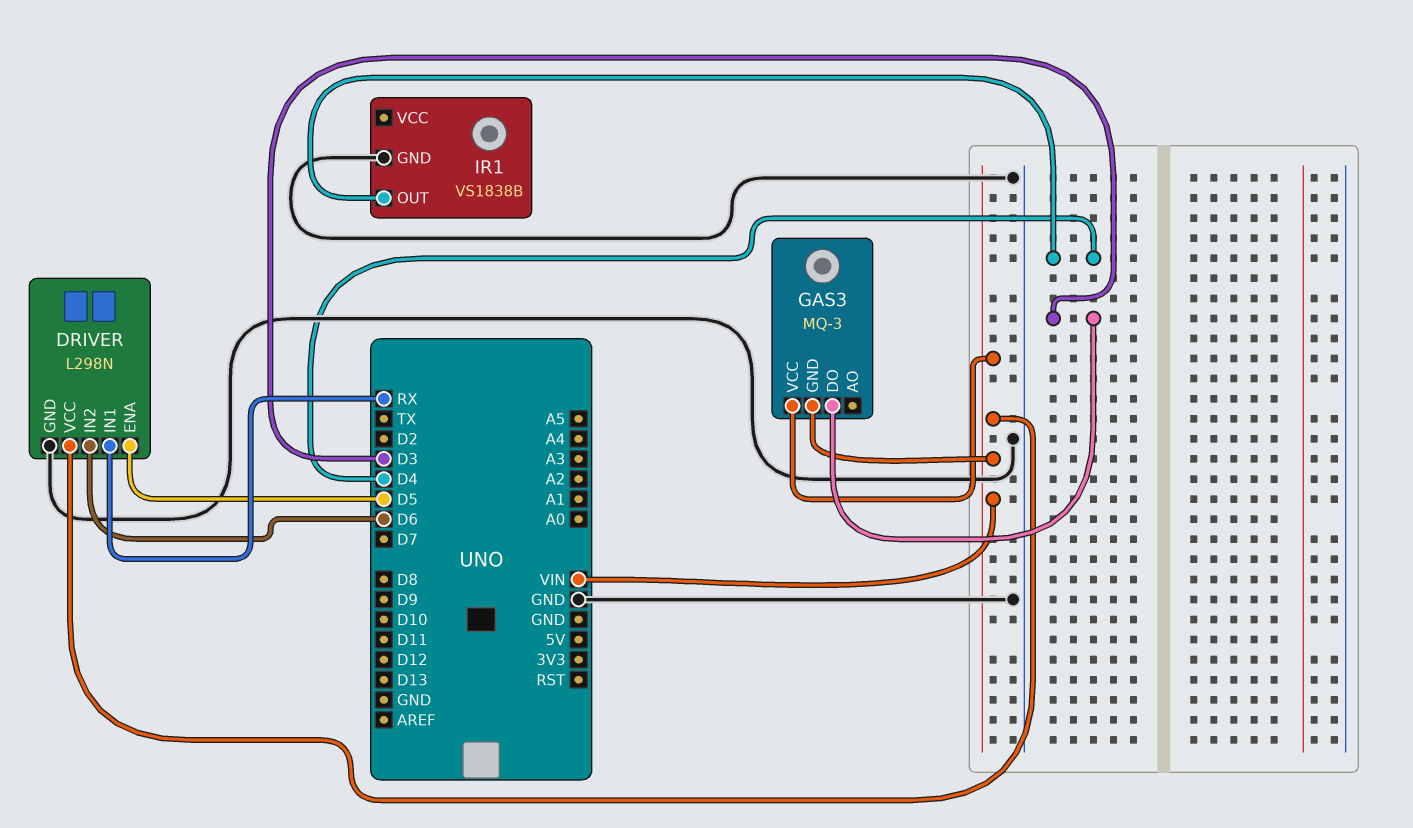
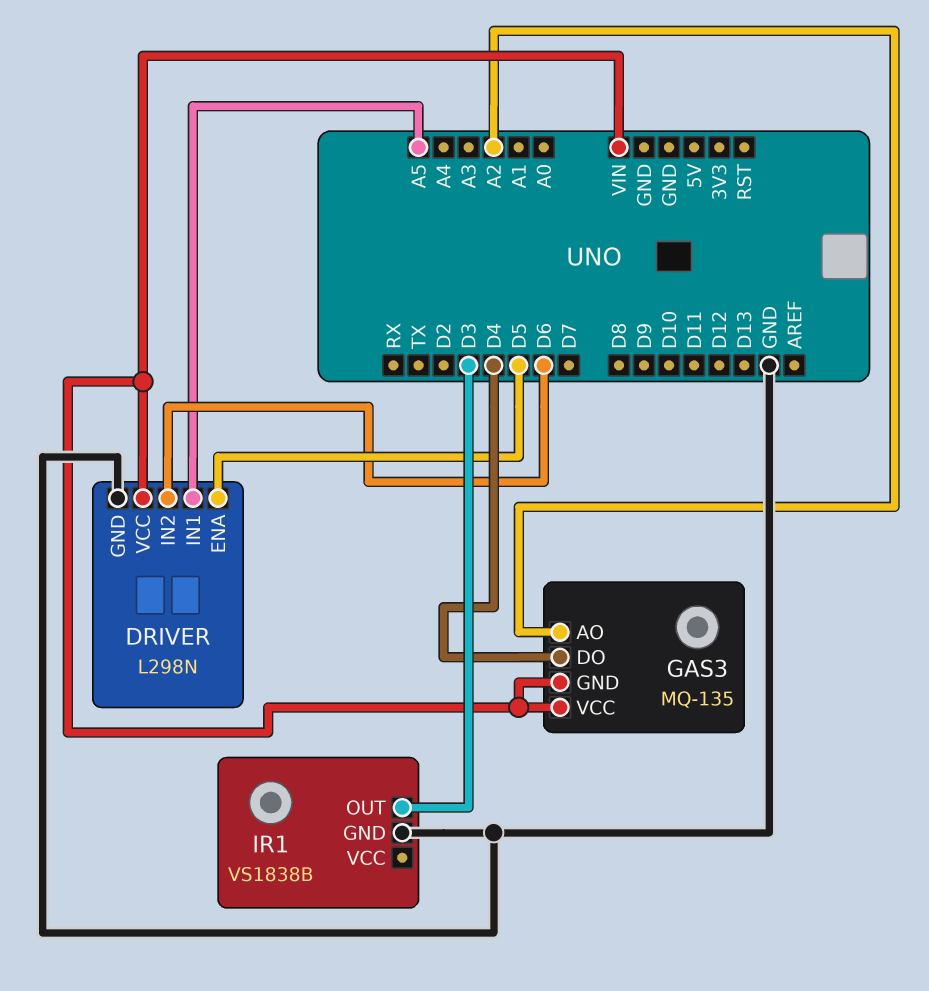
DRIVER pin IN1: RX -> A5
GAS3: MQ-3 -> MQ-135
GAS3 pin AO: none -> A2
GAS3 pin DO: D3 -> D4
IR1 pin OUT: D4 -> D3

